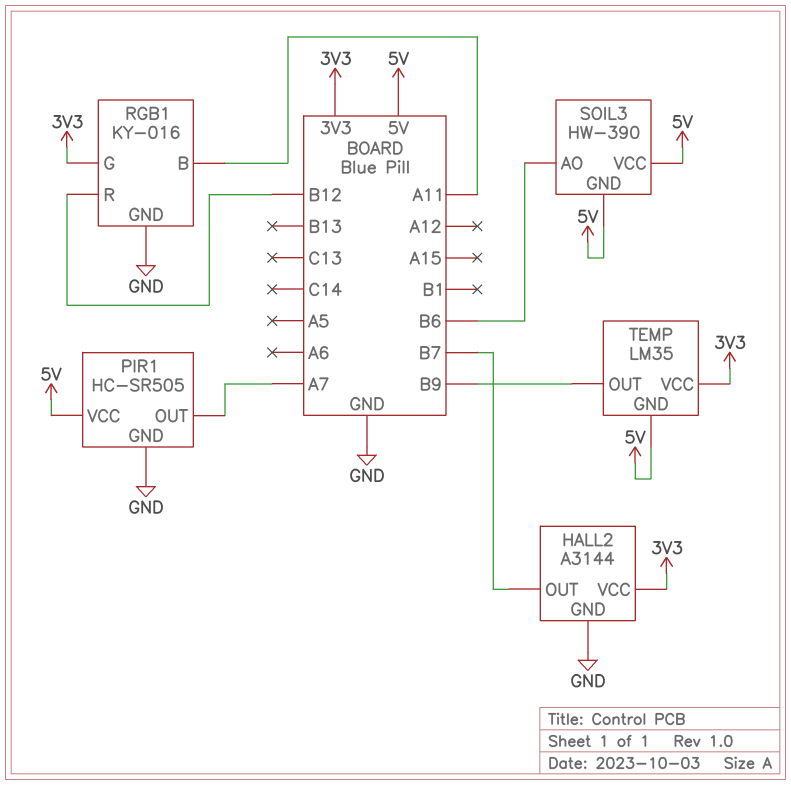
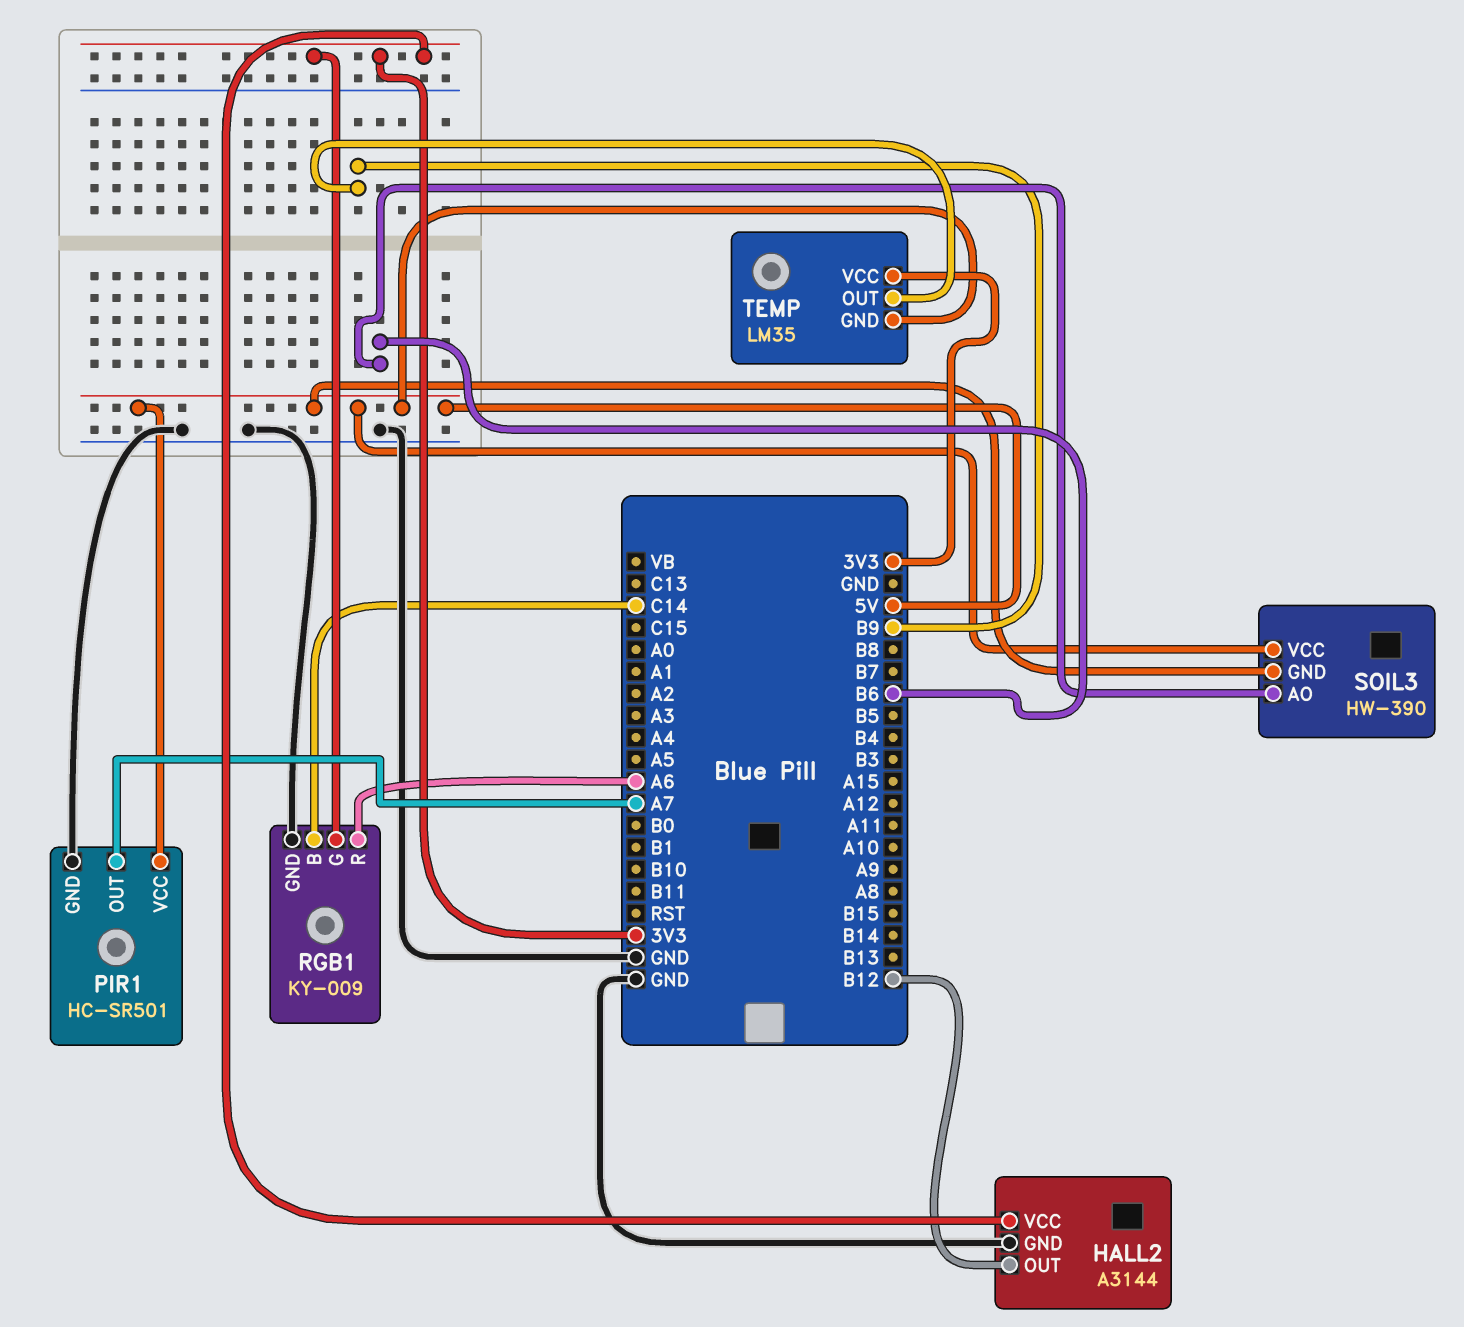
HALL2 pin OUT: B7 -> B12
PIR1: HC-SR505 -> HC-SR501
RGB1: KY-016 -> KY-009
RGB1 pin B: A11 -> C14
RGB1 pin R: B12 -> A6

